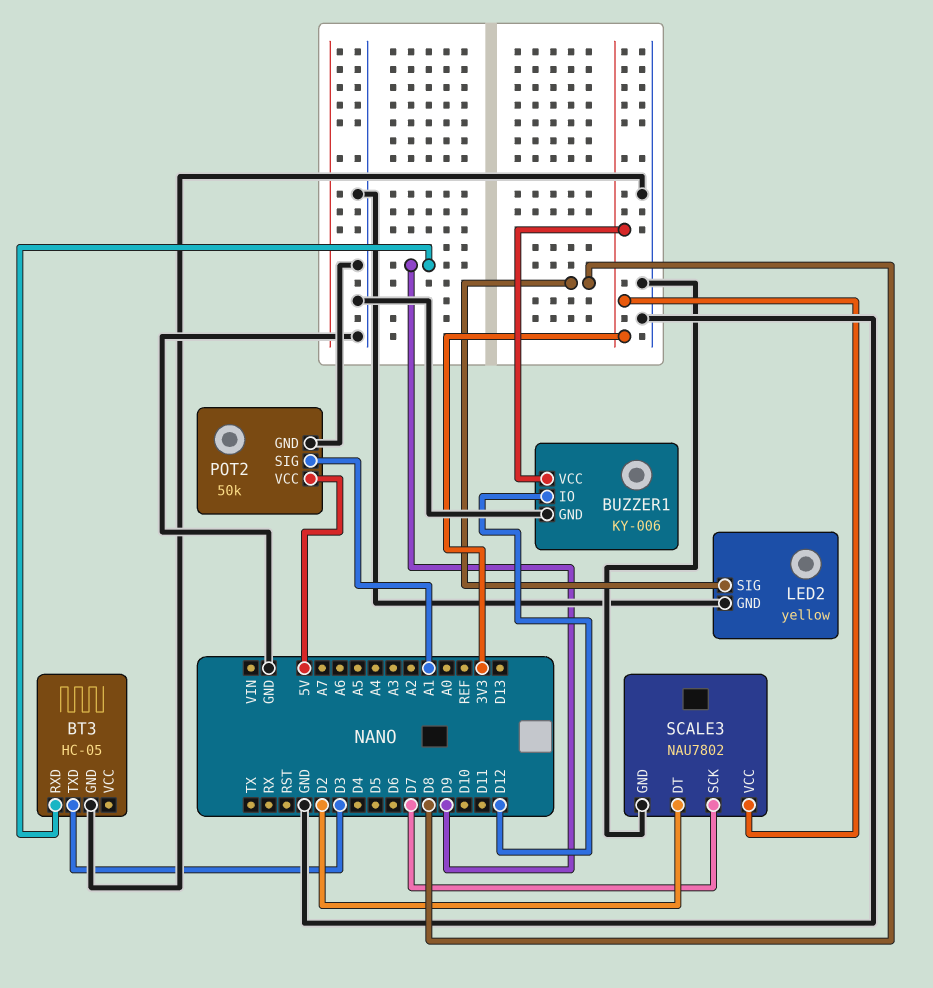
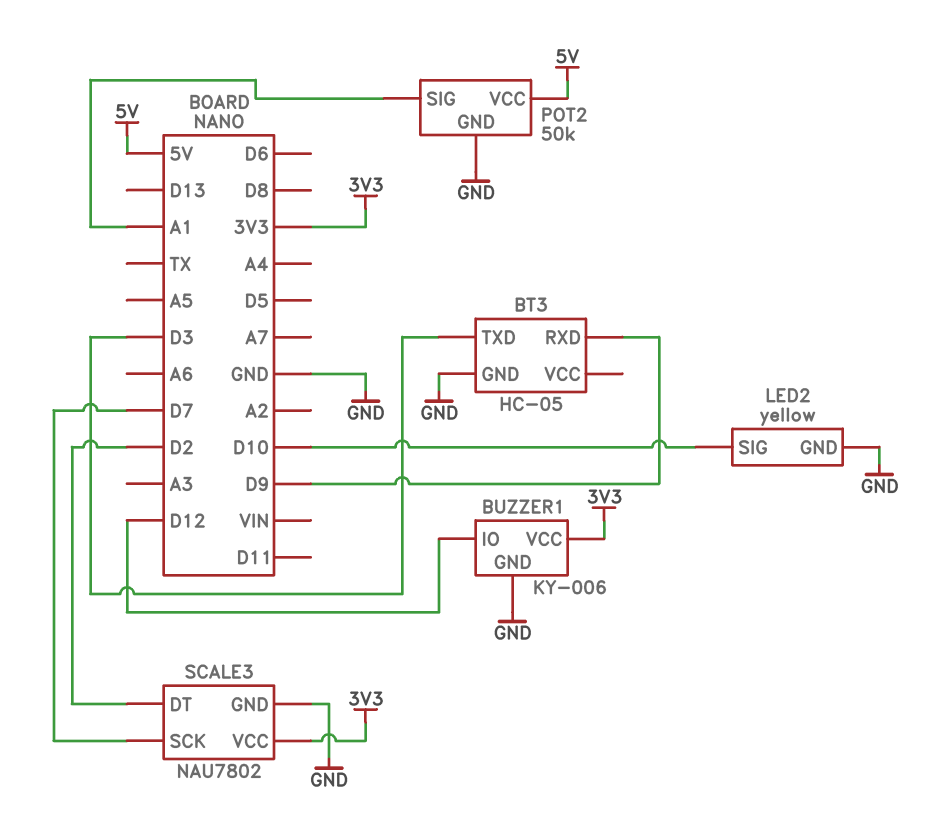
LED2 pin SIG: D8 -> D10

